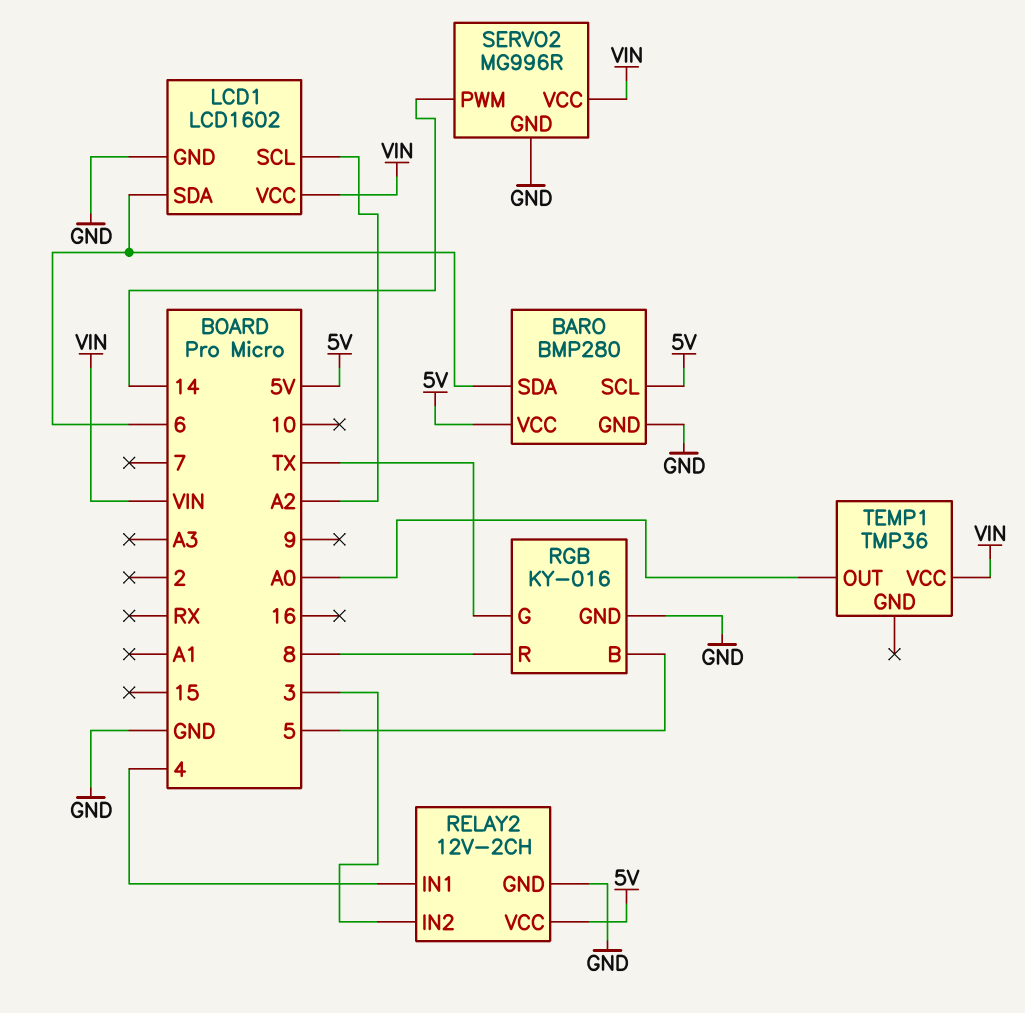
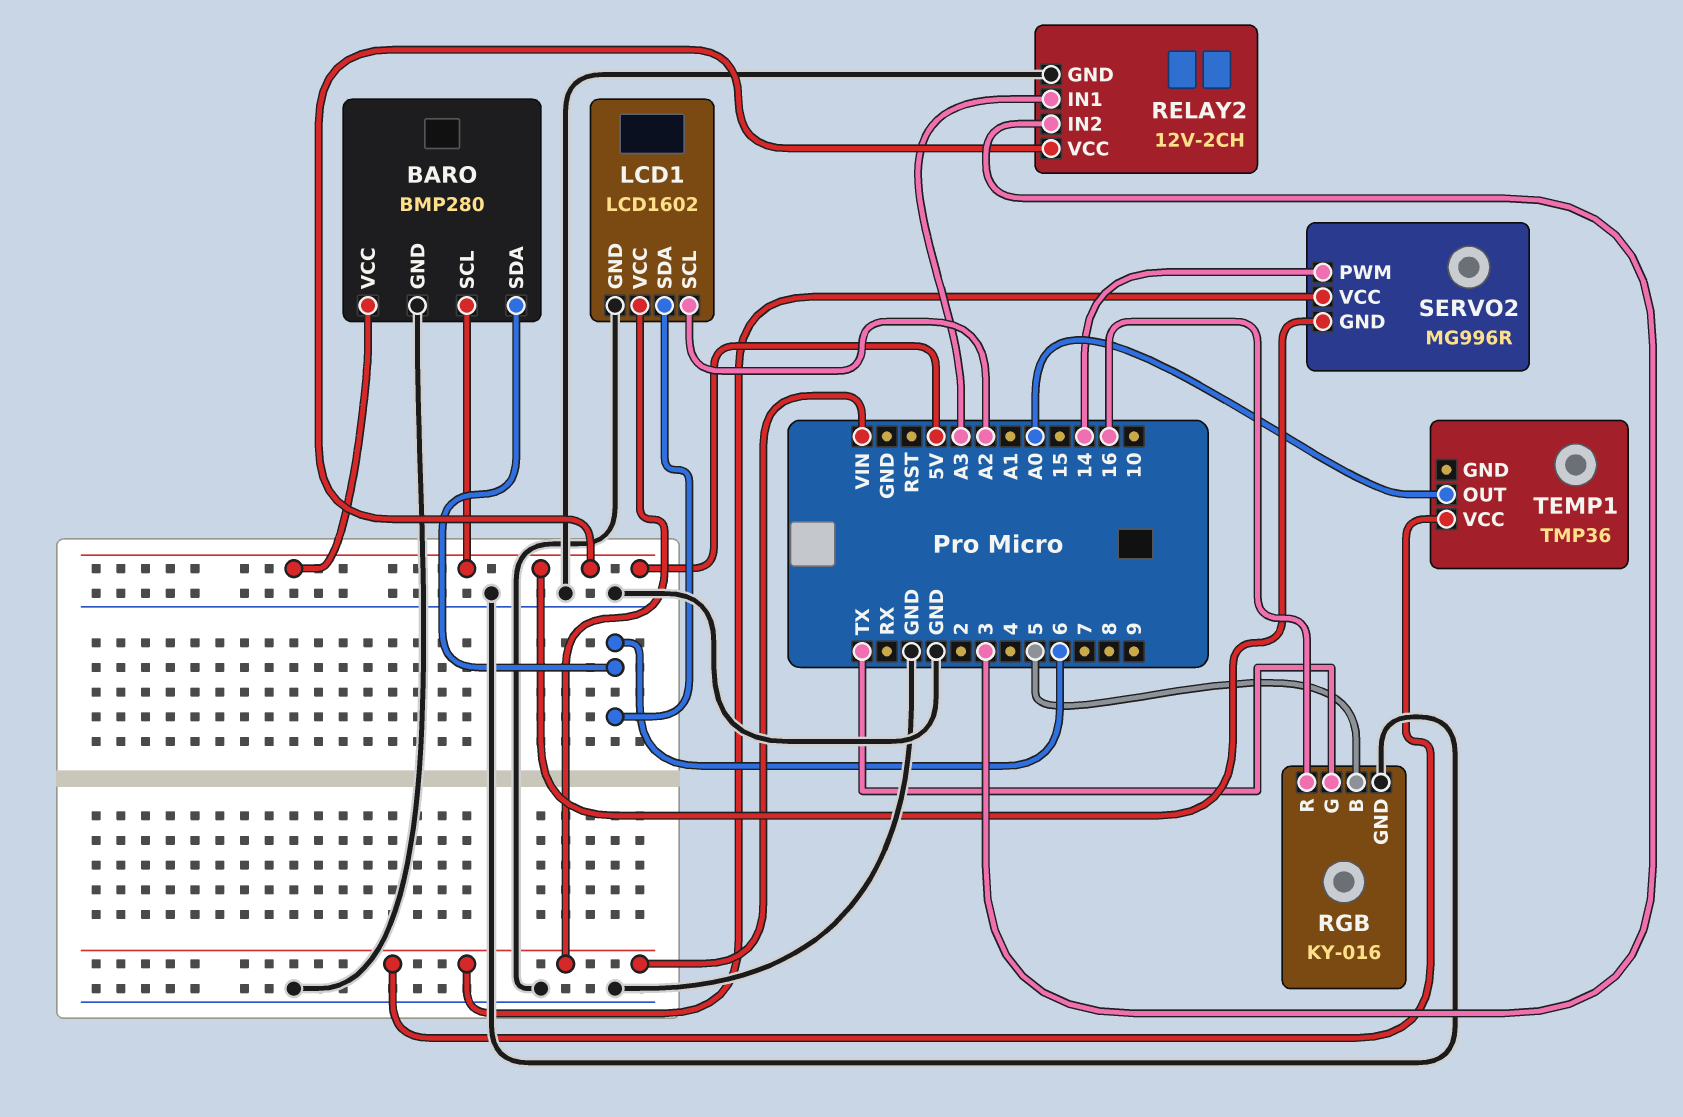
RELAY2 pin IN1: 4 -> A3
RGB pin R: 8 -> 16
SERVO2 pin GND: GND -> 5V

